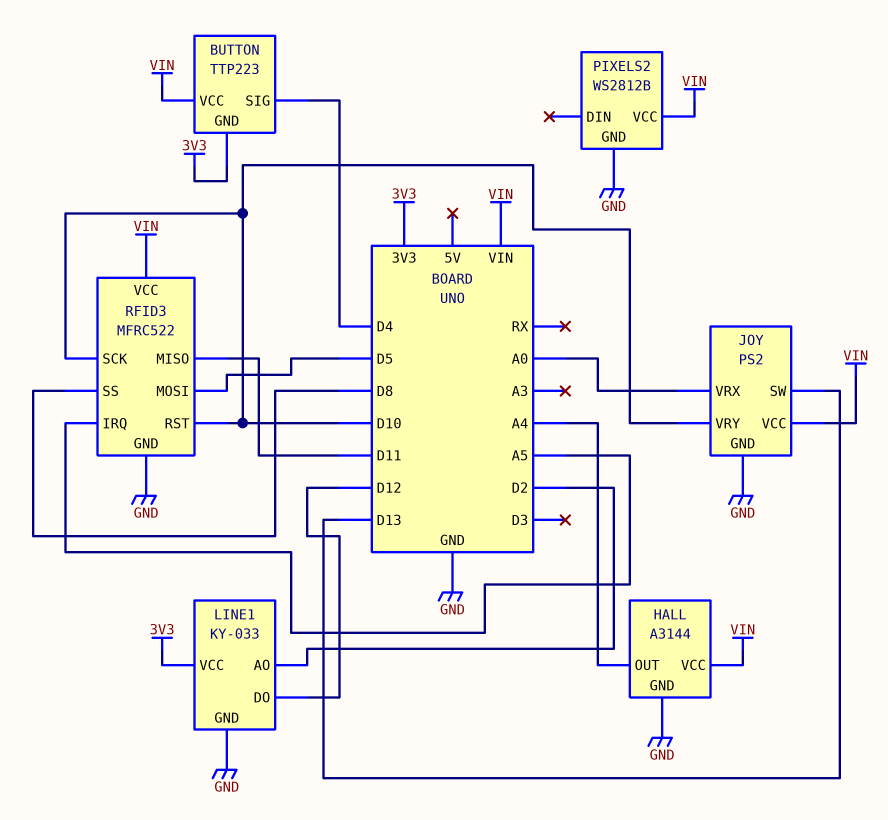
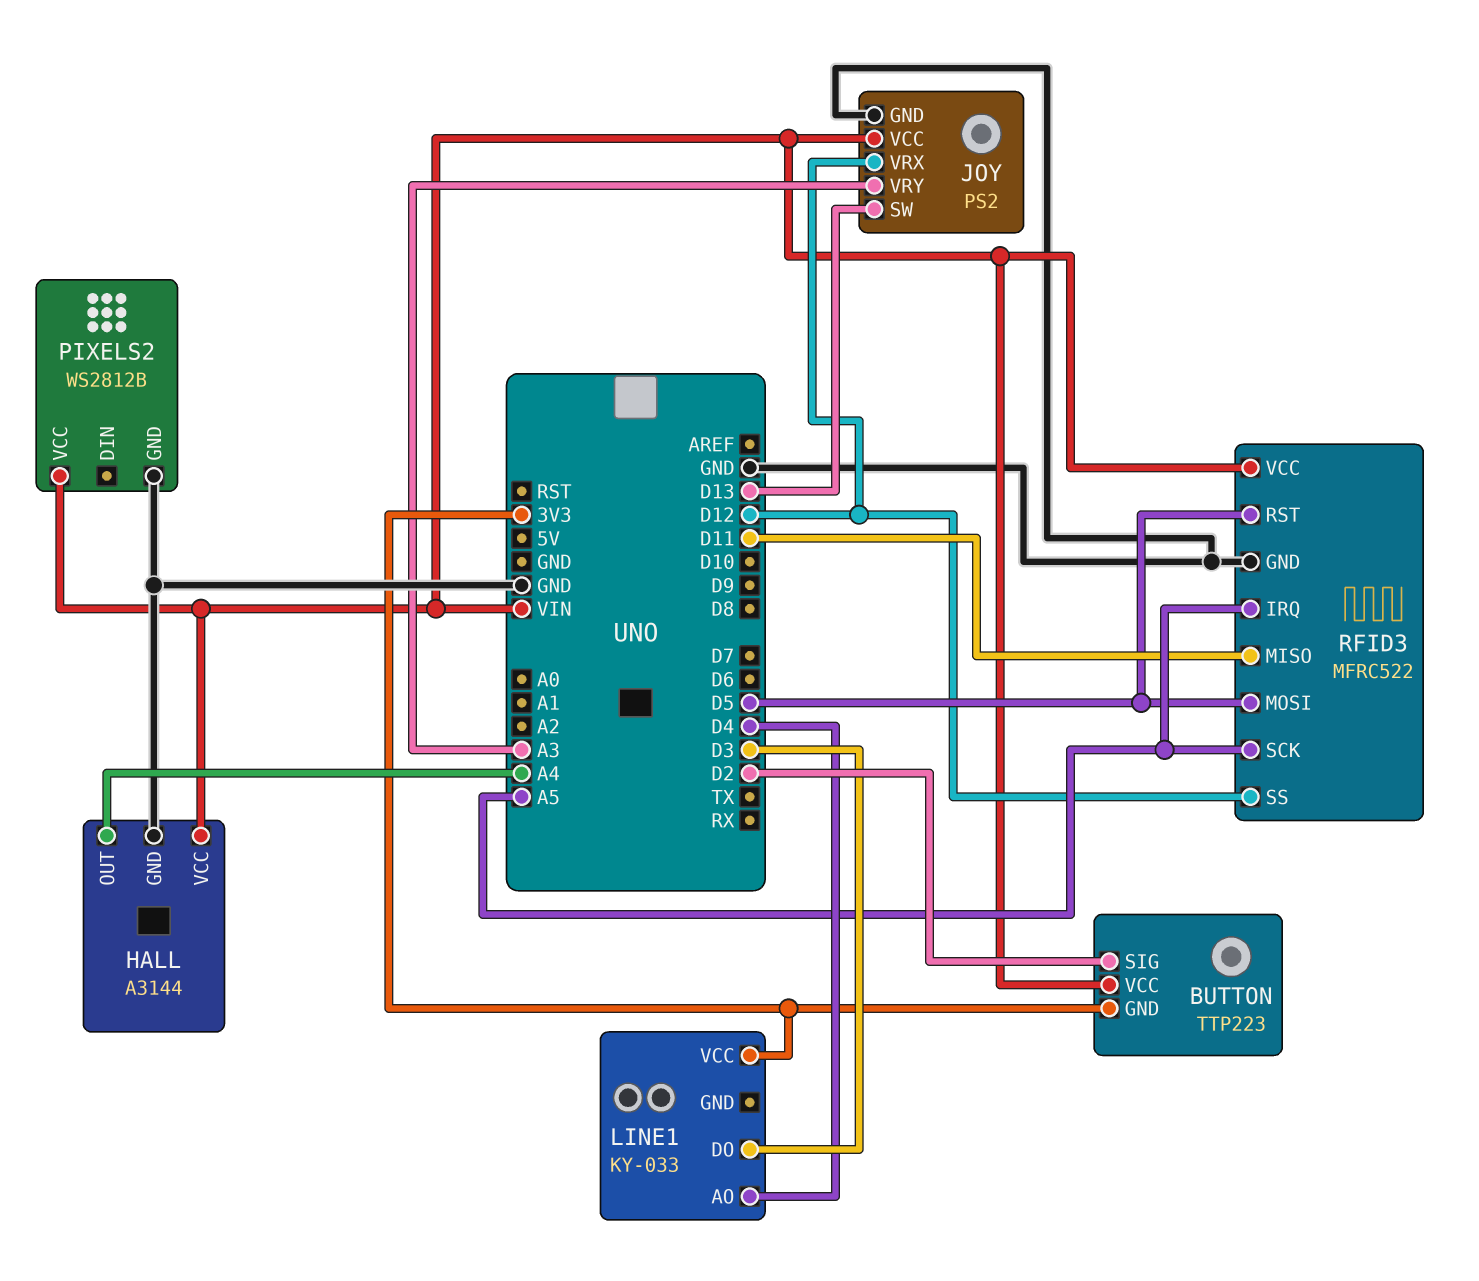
BUTTON pin SIG: D4 -> D2
JOY pin VRX: A0 -> D12
JOY pin VRY: D10 -> A3
LINE1 pin AO: D2 -> D4
LINE1 pin DO: D12 -> D3
LINE1 pin GND: GND -> none
RFID3 pin RST: D10 -> D5
RFID3 pin SCK: D10 -> A5
RFID3 pin SS: D8 -> D12

